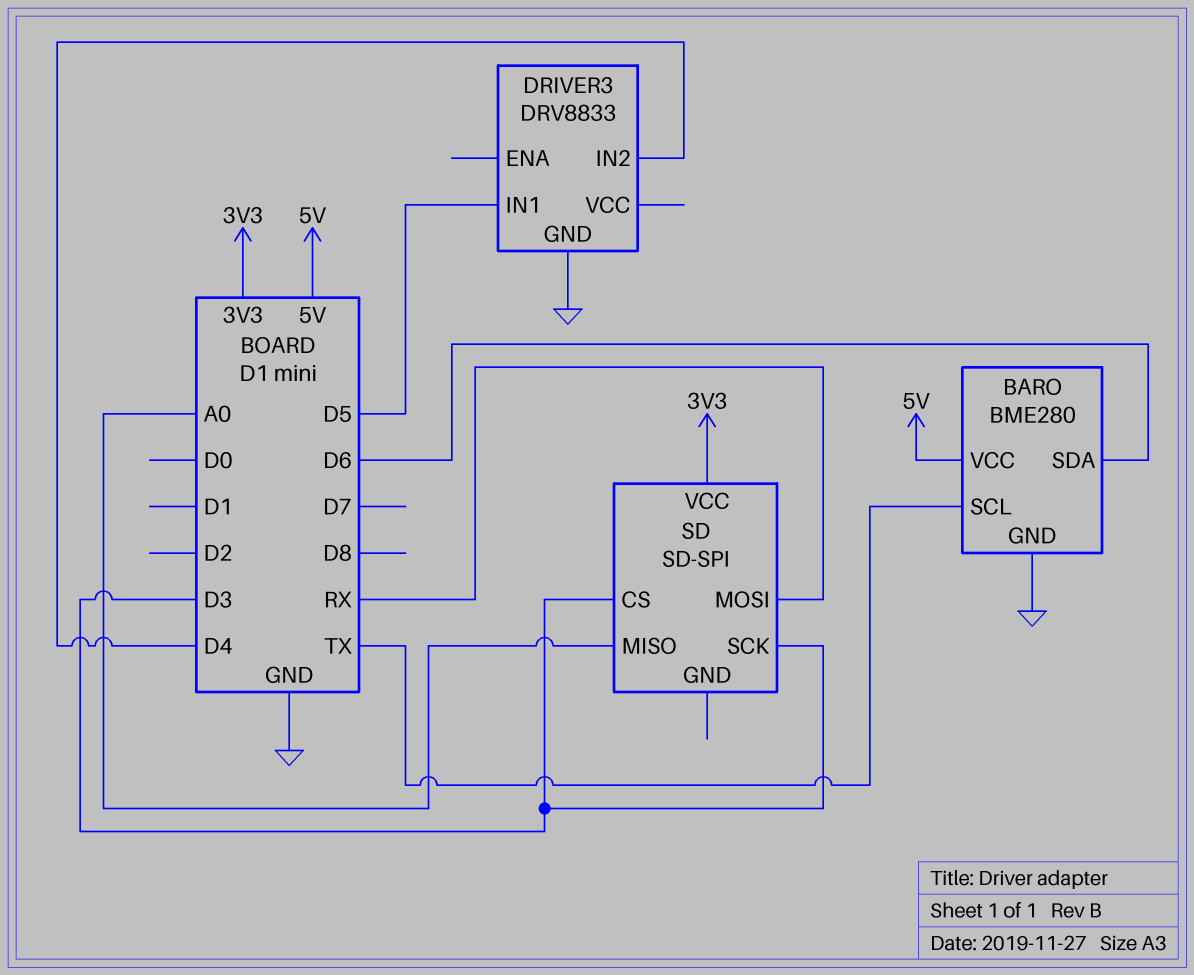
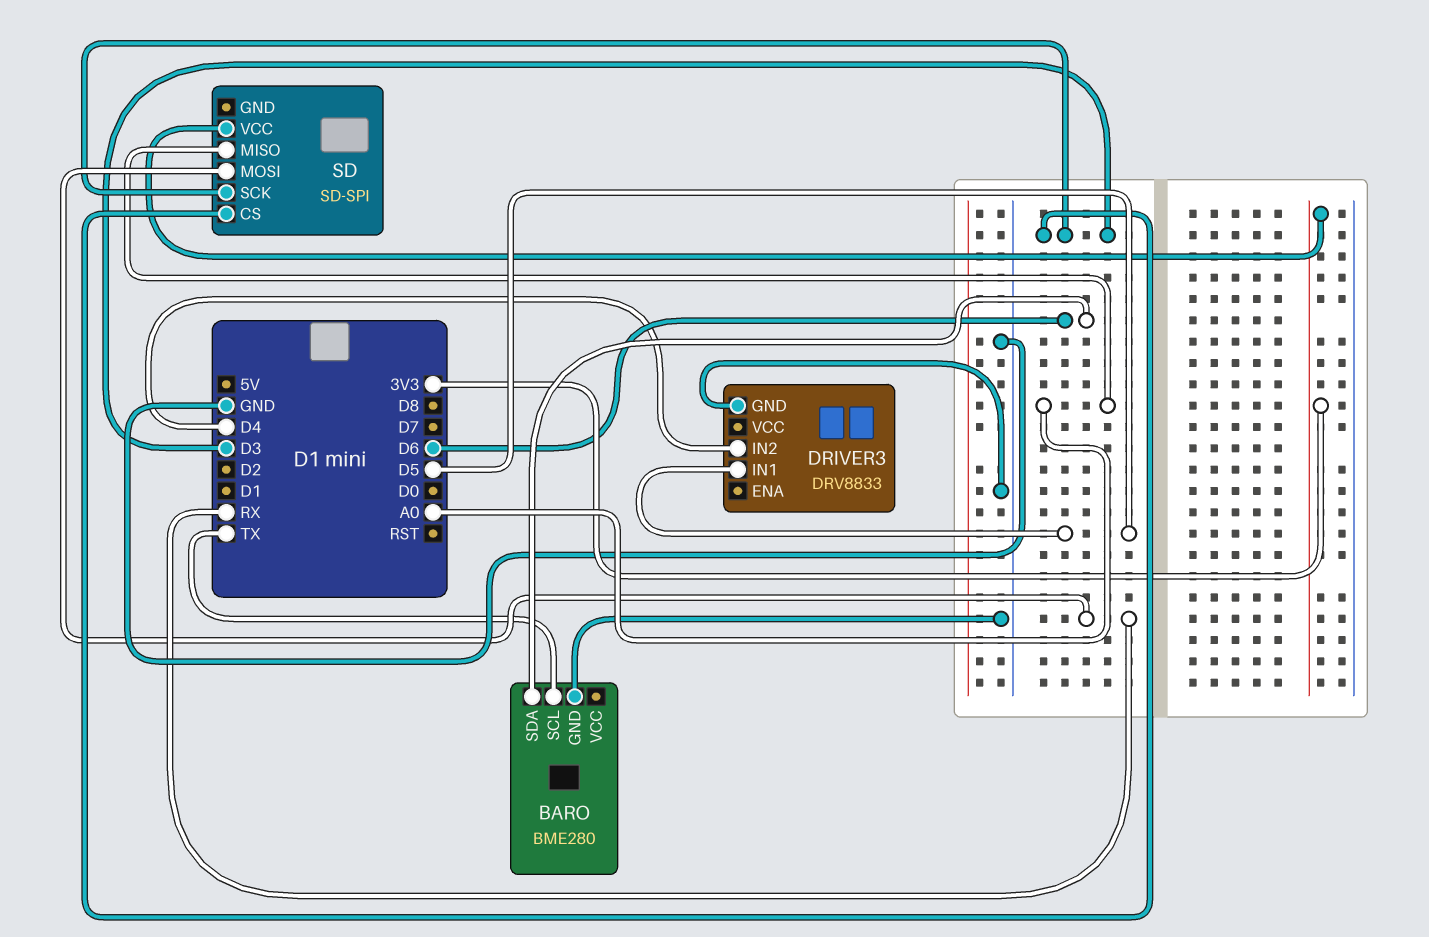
BARO pin VCC: 5V -> none

